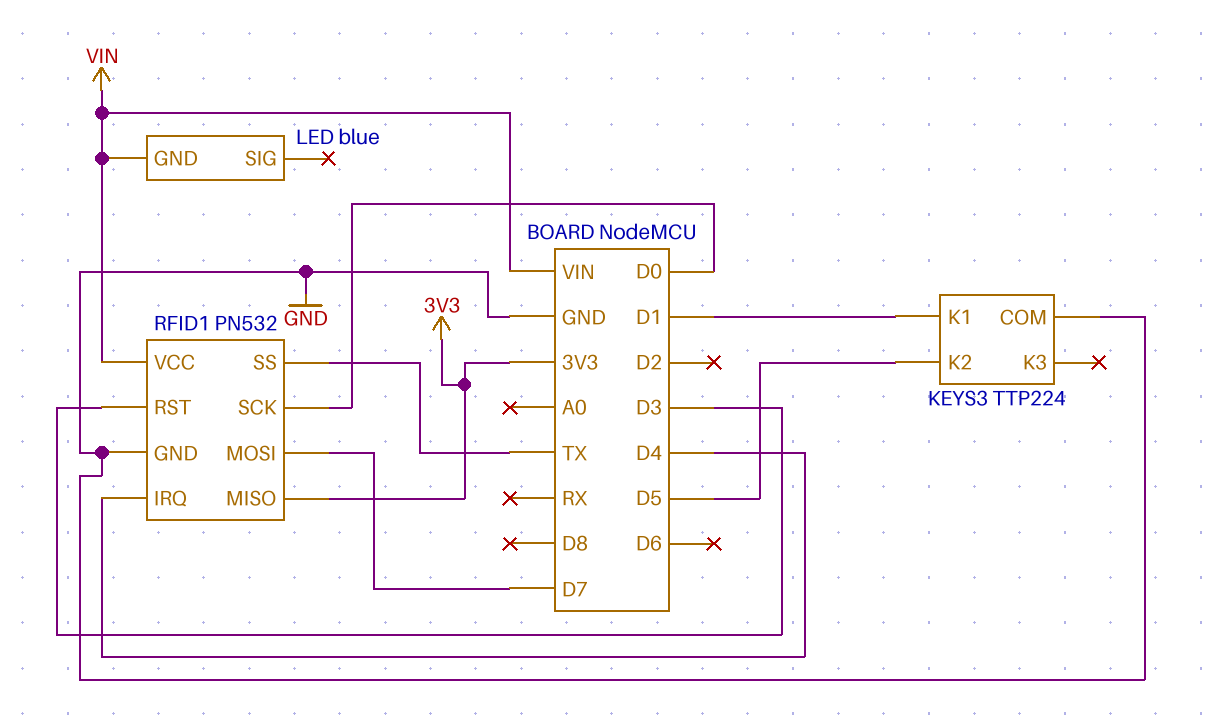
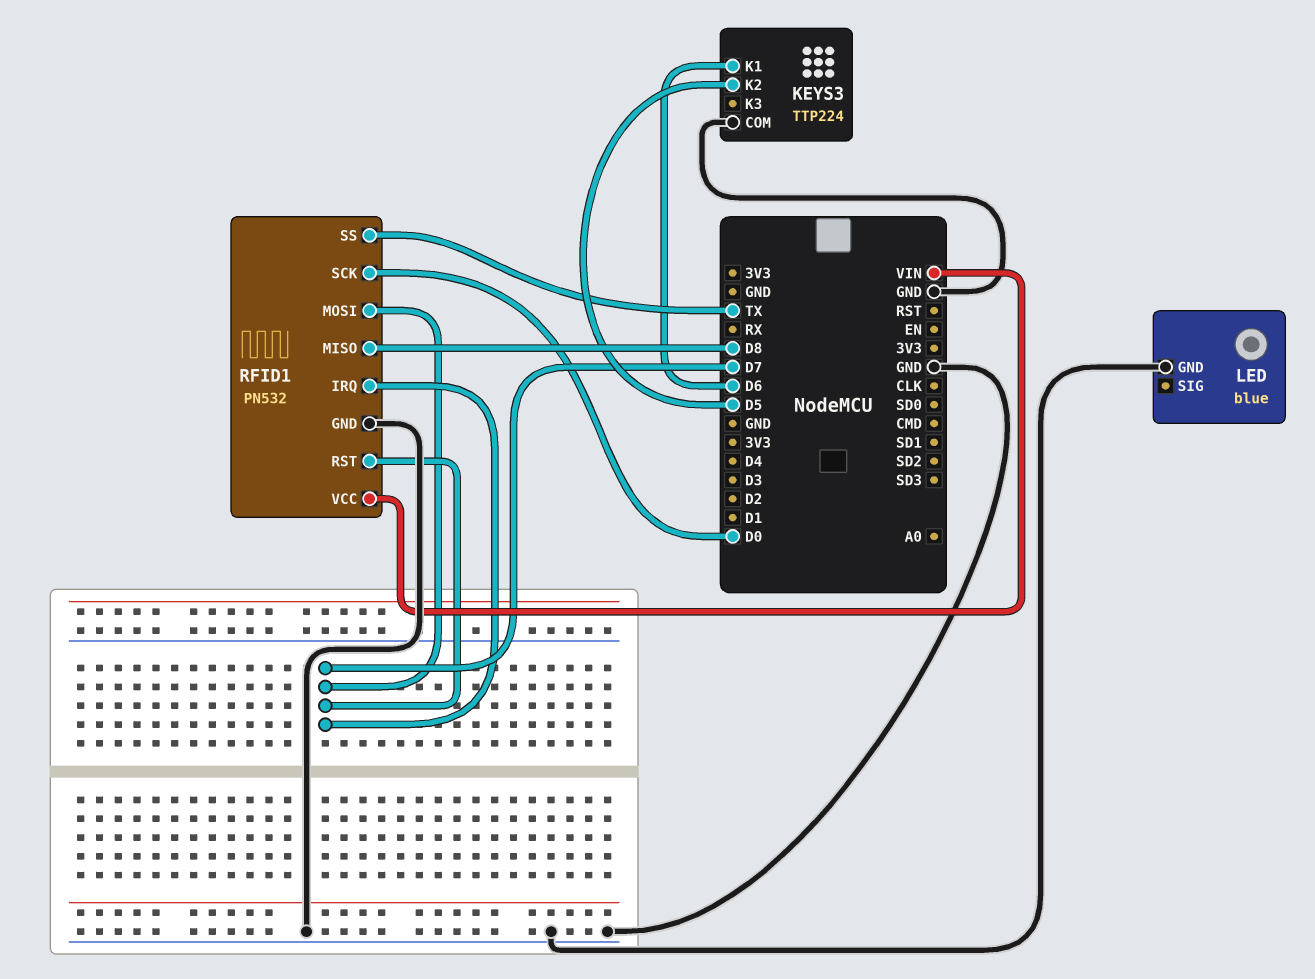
KEYS3 pin K1: D1 -> D6
LED pin GND: VIN -> GND
RFID1 pin IRQ: D4 -> D7
RFID1 pin MISO: 3V3 -> D8
RFID1 pin RST: D3 -> D7

